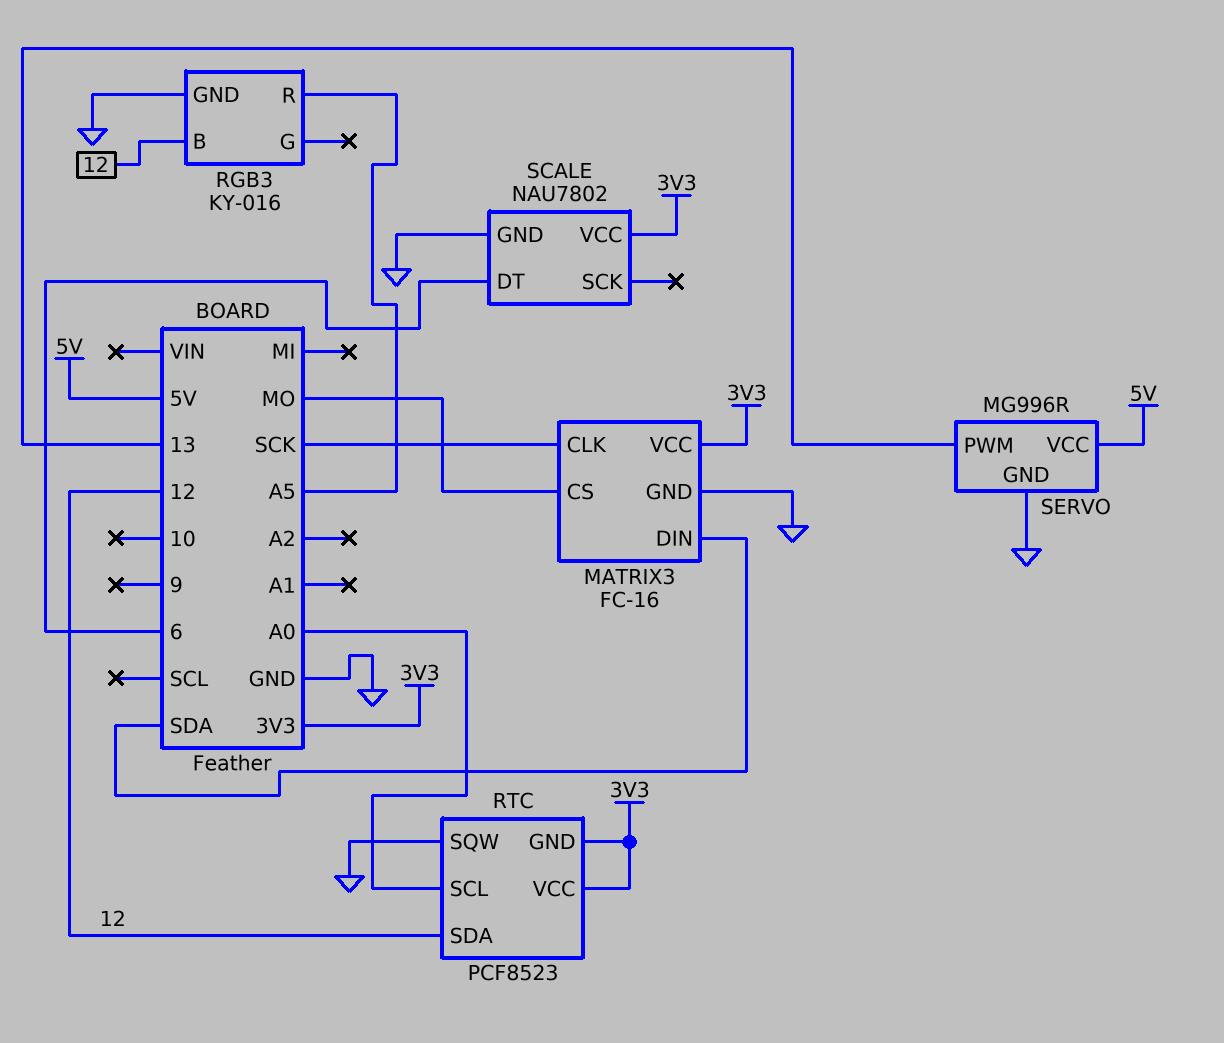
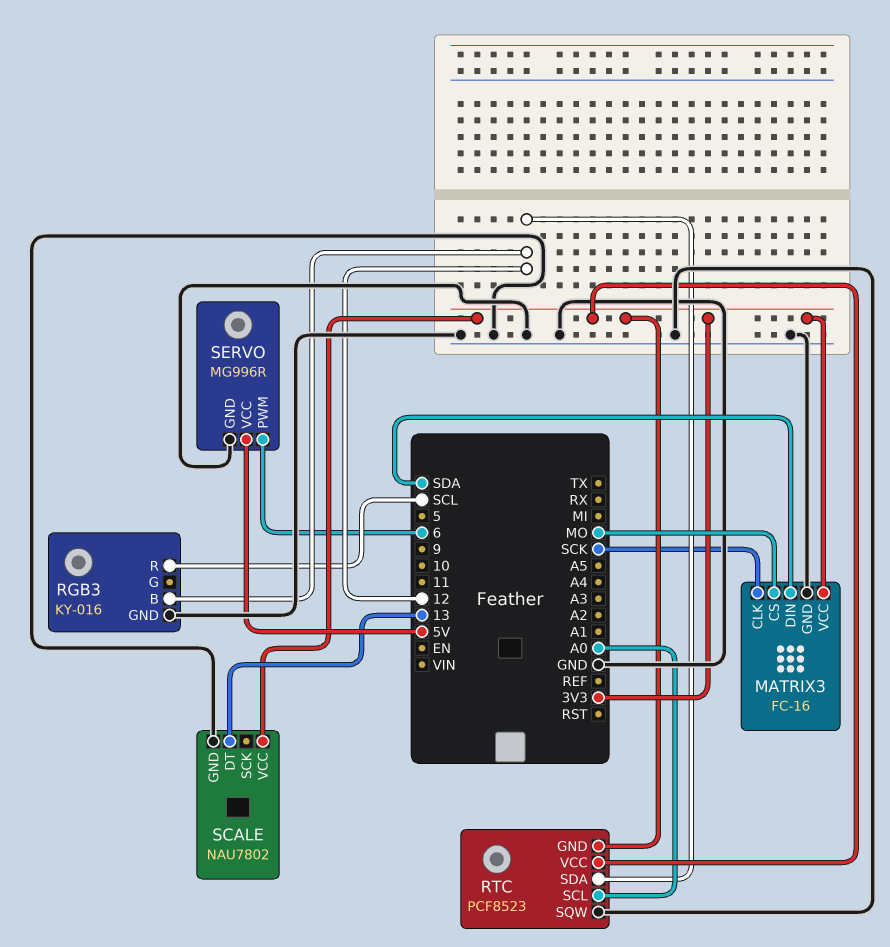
RGB3 pin R: A5 -> SCL
SCALE pin DT: 6 -> 13
SERVO pin PWM: 13 -> 6

